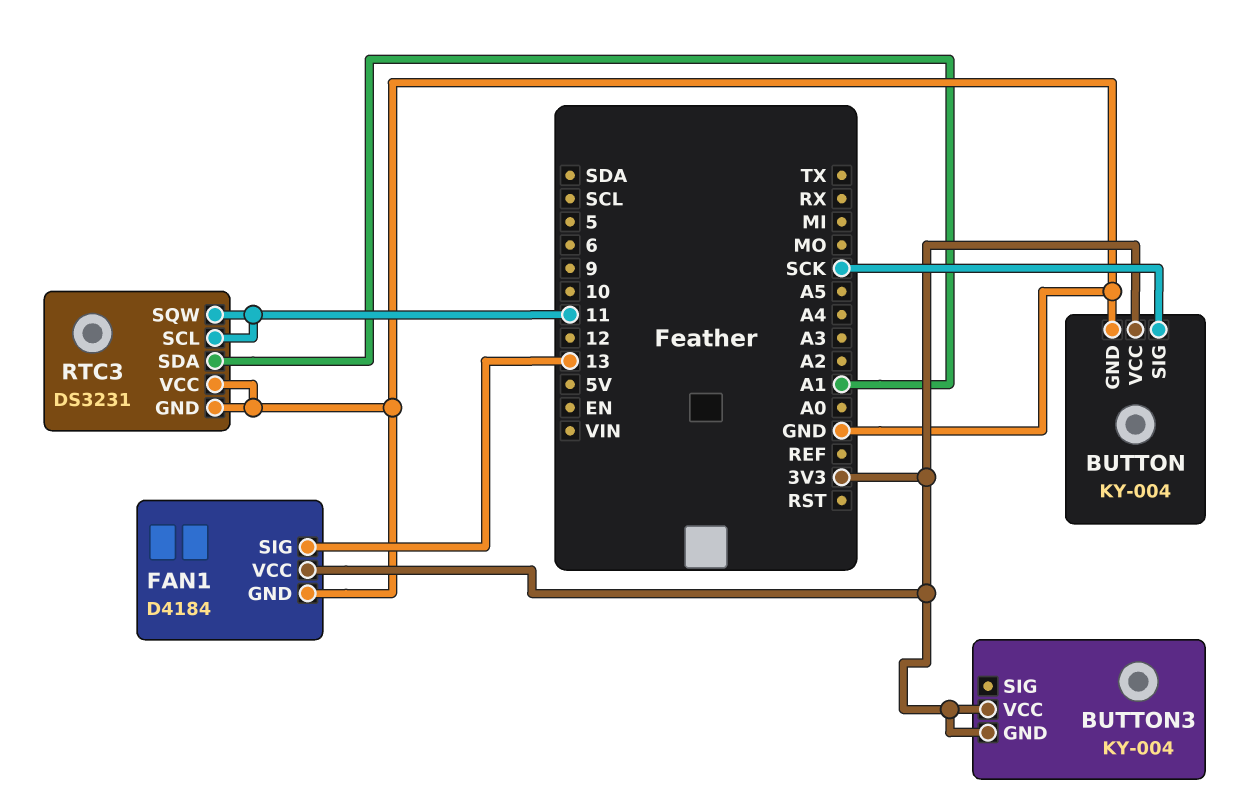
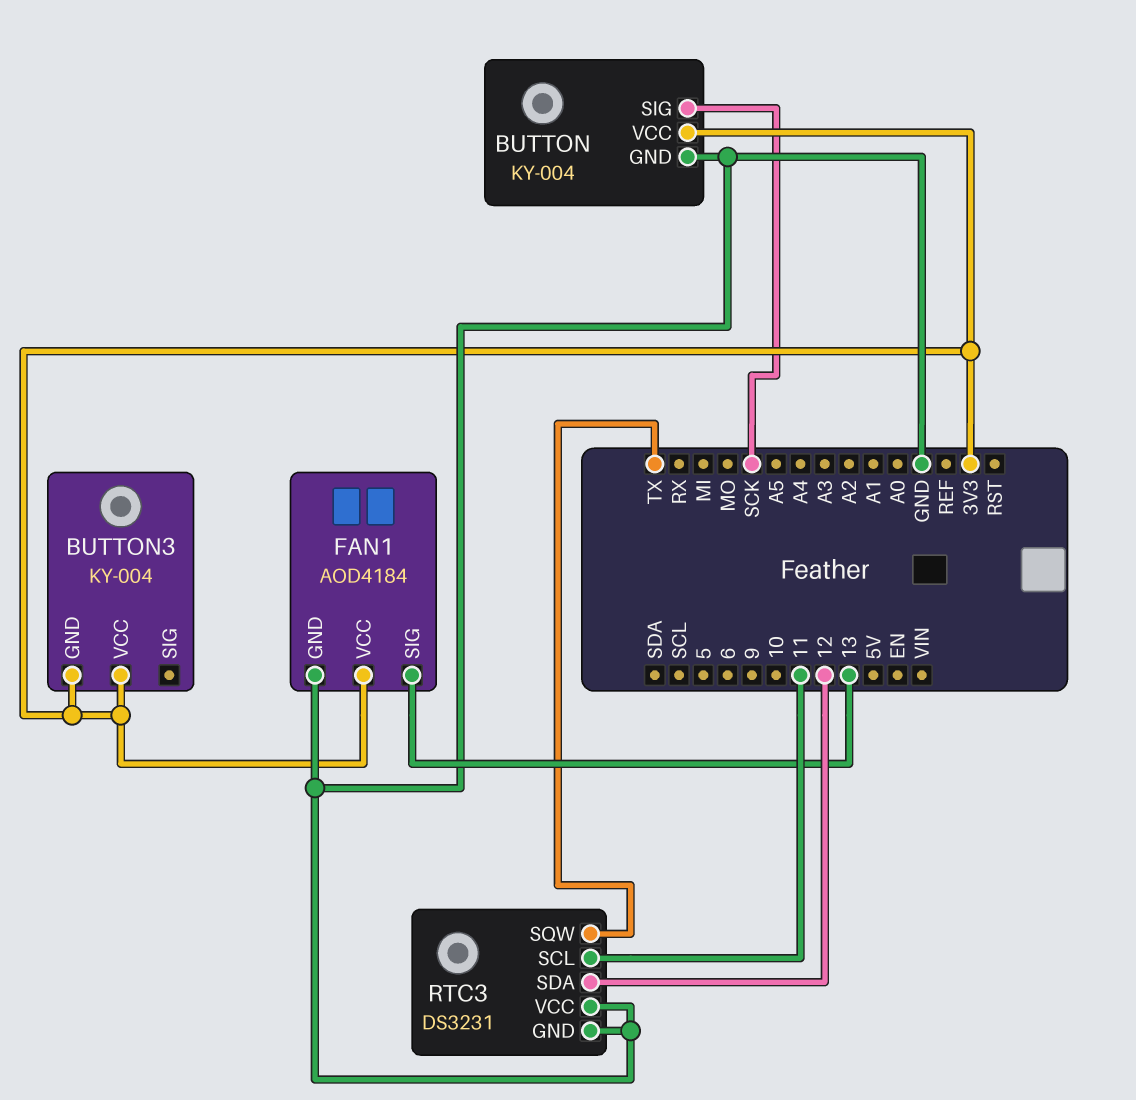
FAN1: D4184 -> AOD4184
RTC3 pin SDA: A1 -> 12
RTC3 pin SQW: 11 -> TX

